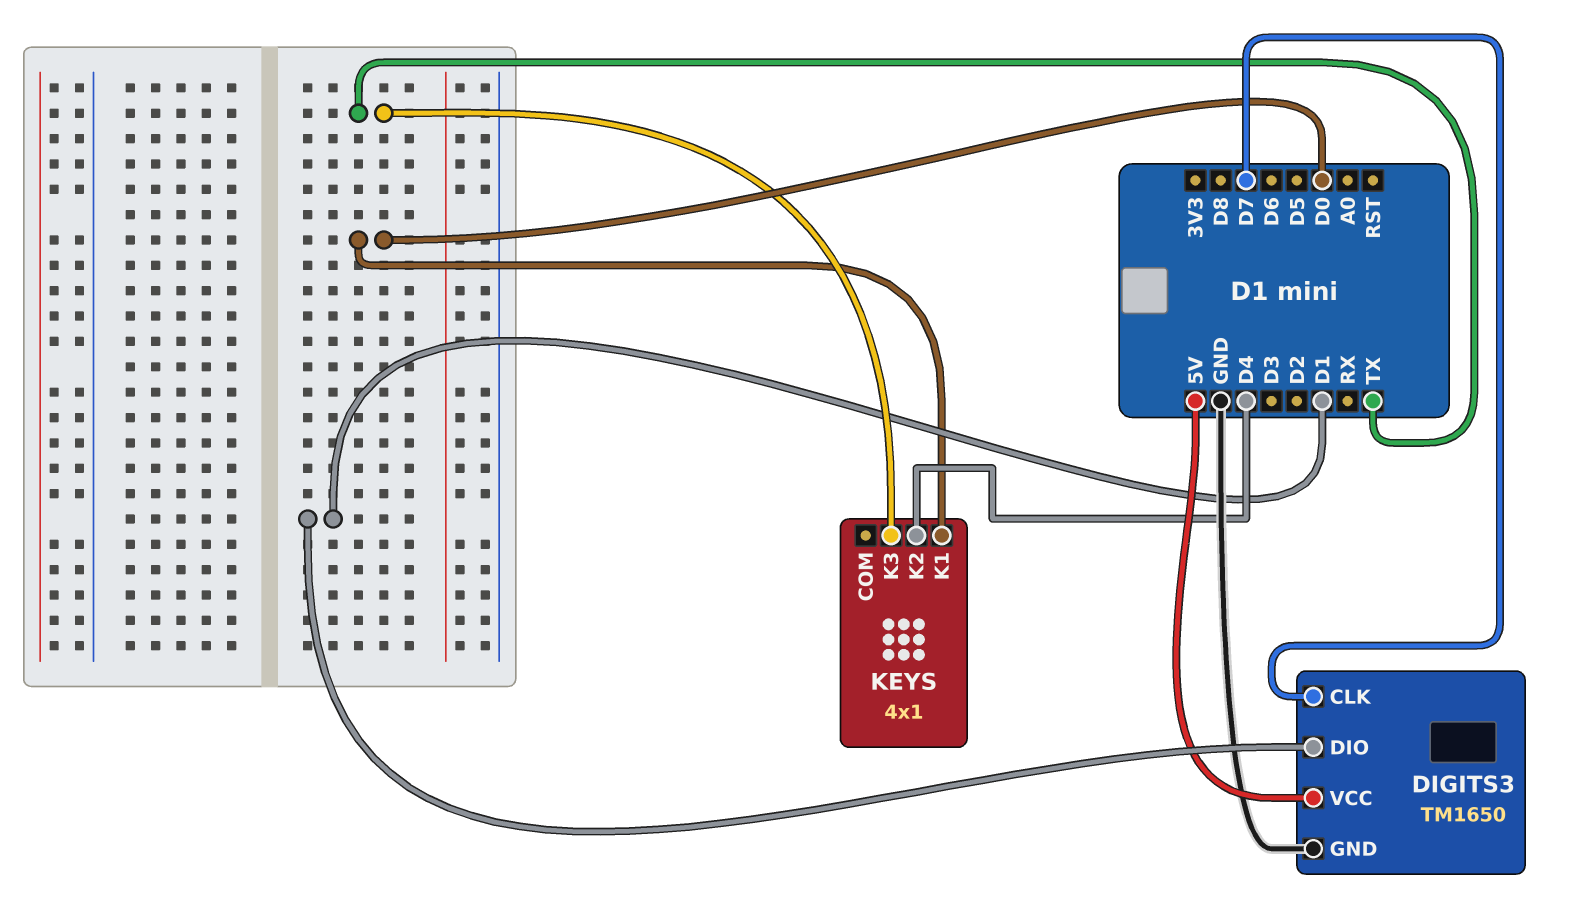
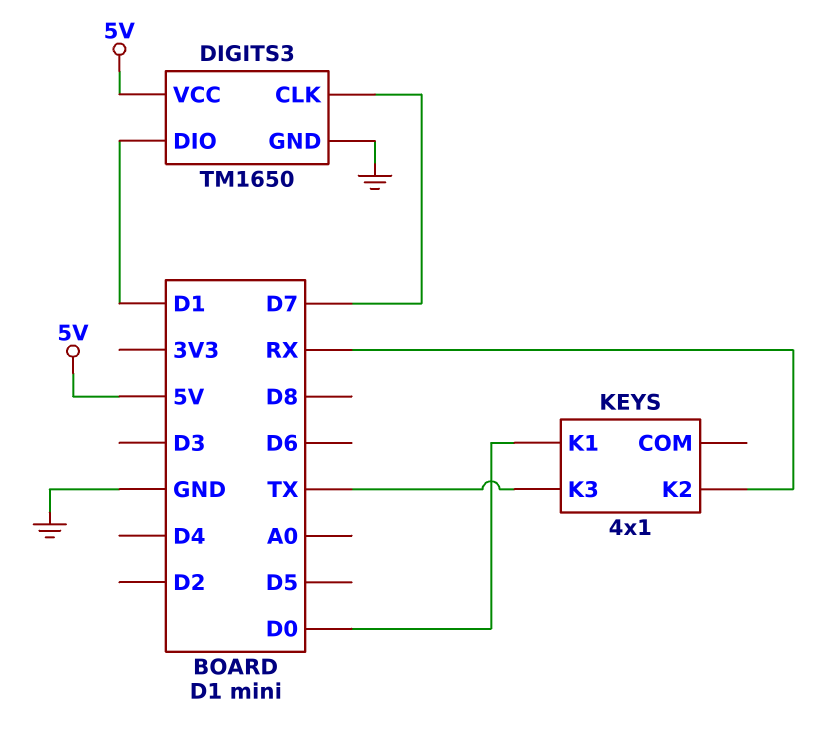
KEYS pin K2: D4 -> RX

